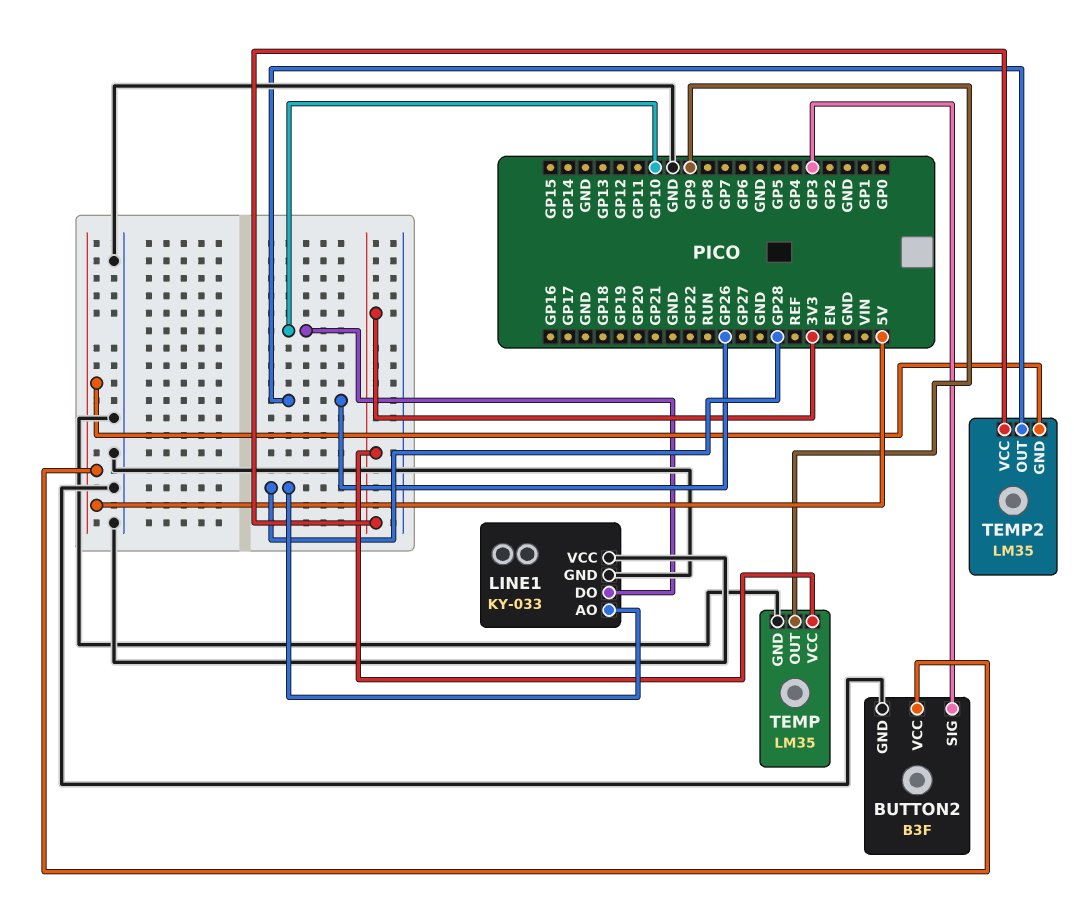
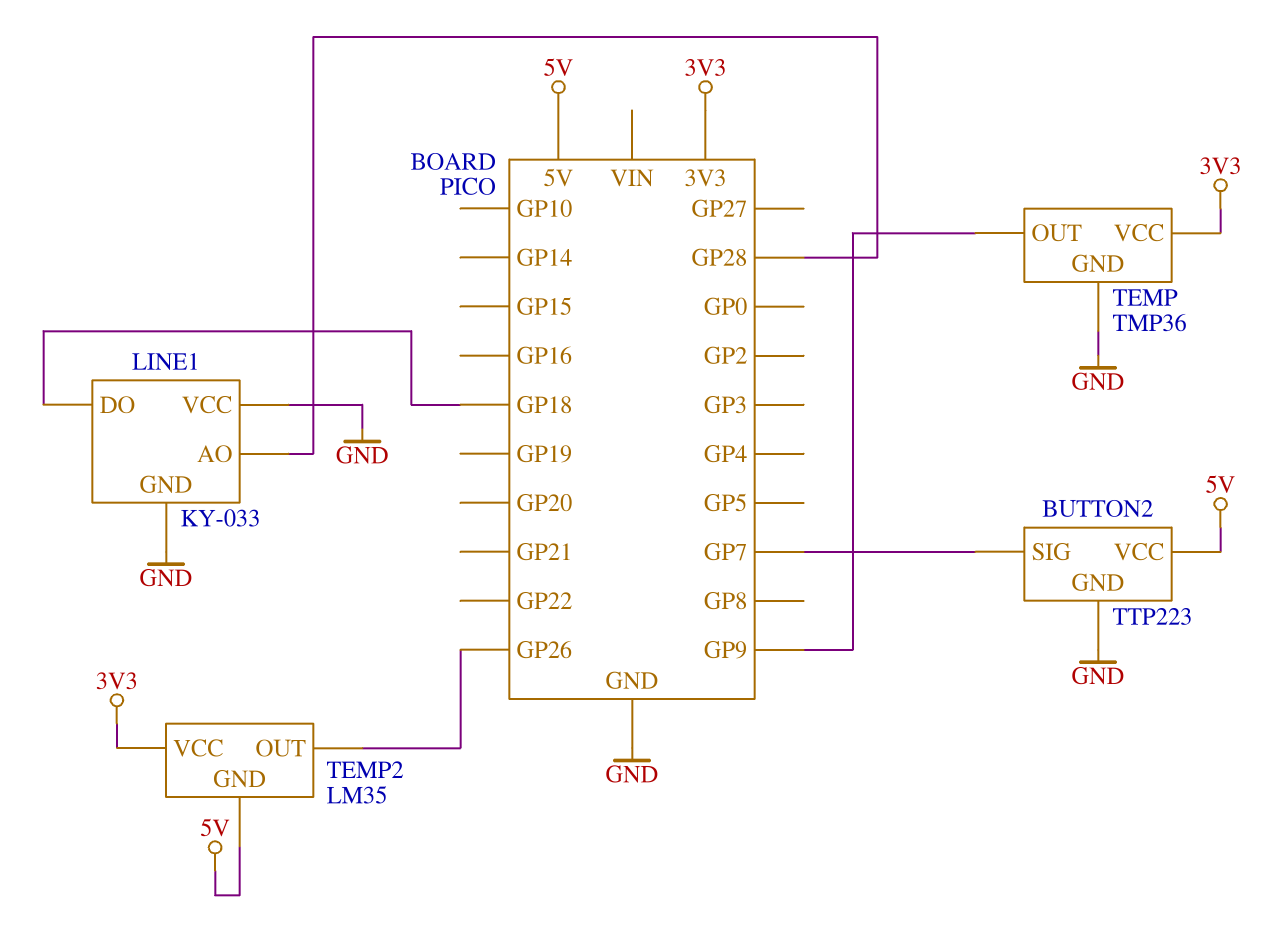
BUTTON2: B3F -> TTP223
BUTTON2 pin SIG: GP3 -> GP7
LINE1 pin DO: GP10 -> GP18
TEMP: LM35 -> TMP36

